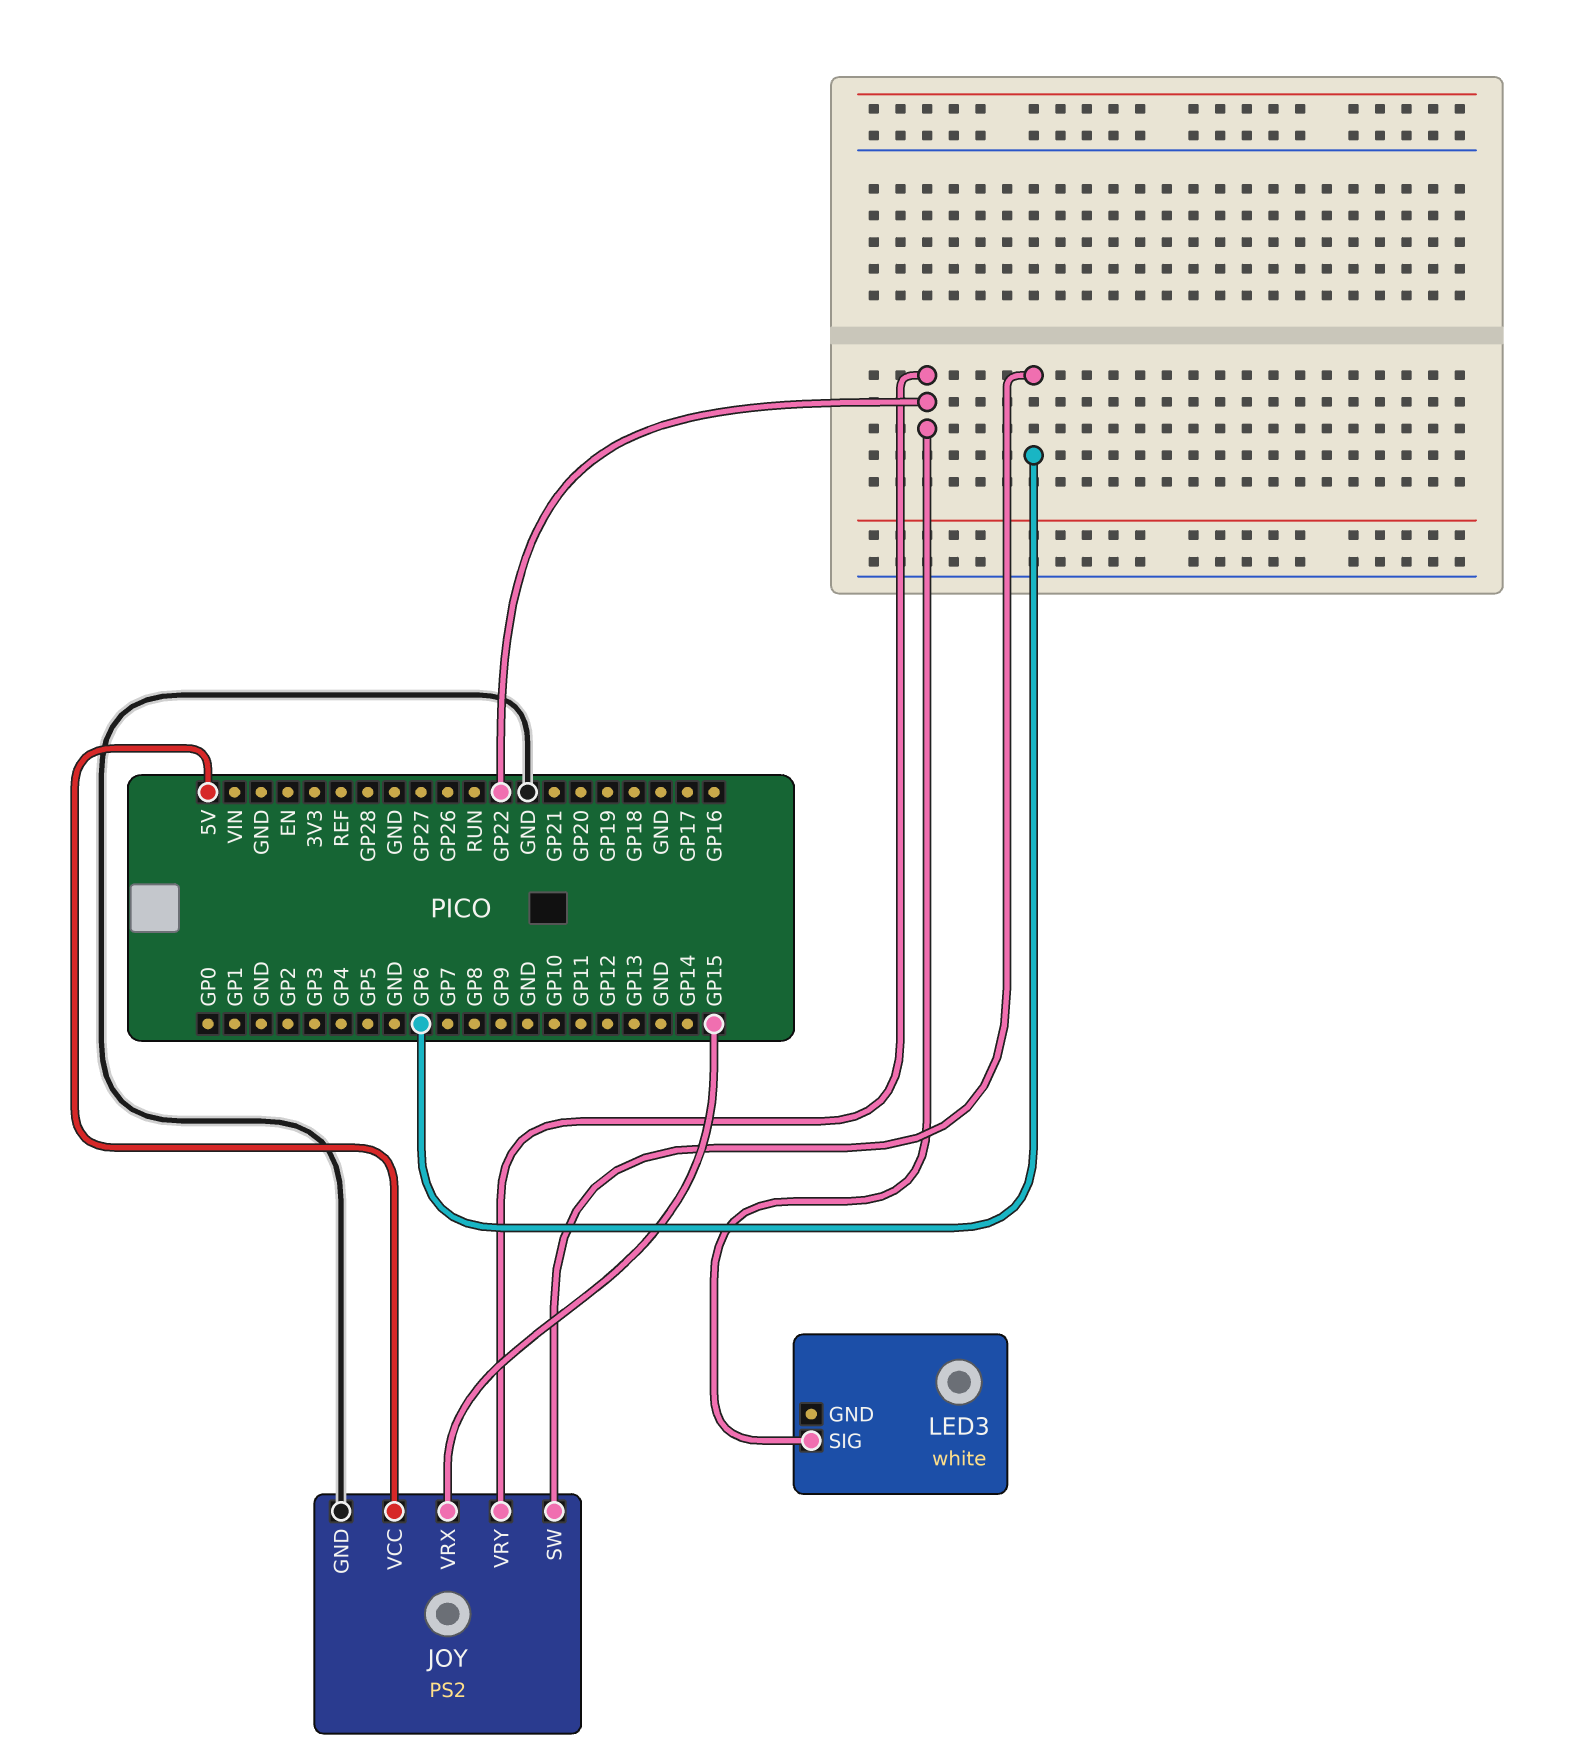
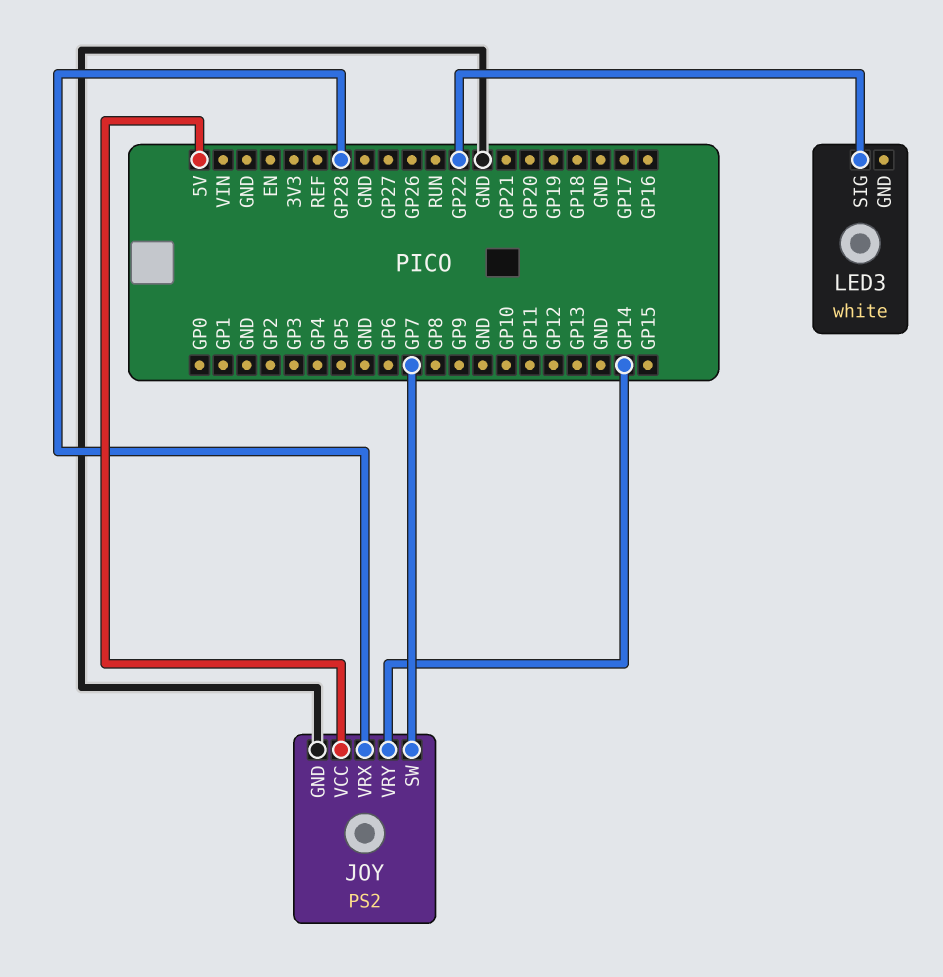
JOY pin SW: GP6 -> GP7
JOY pin VRX: GP15 -> GP28
JOY pin VRY: GP22 -> GP14

